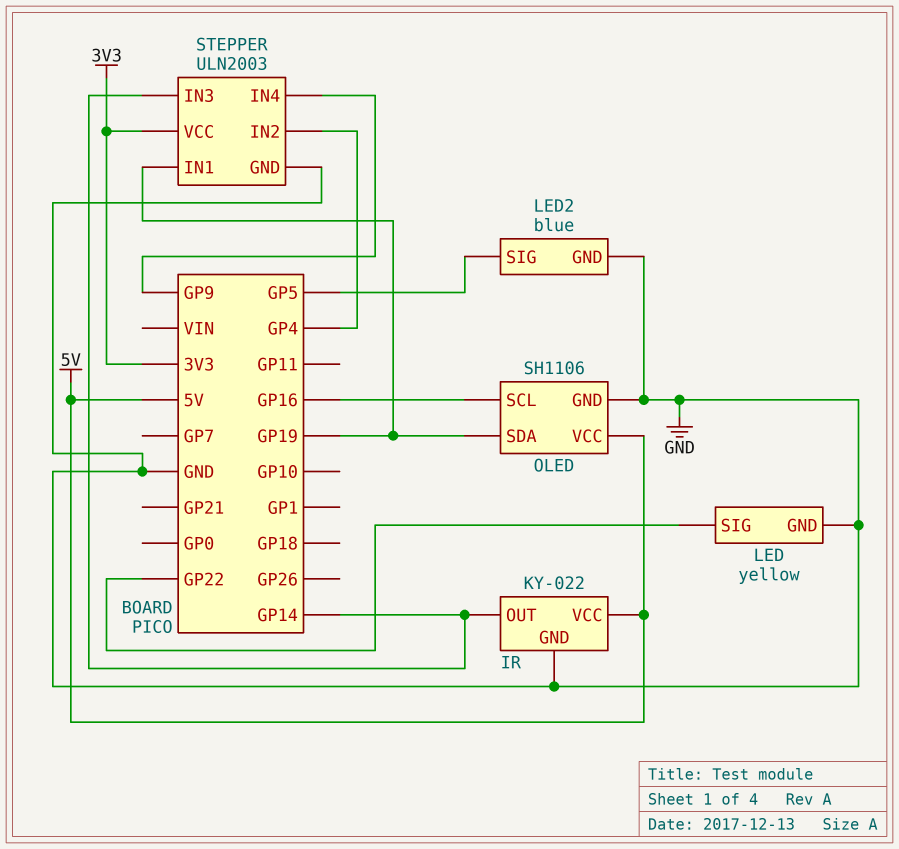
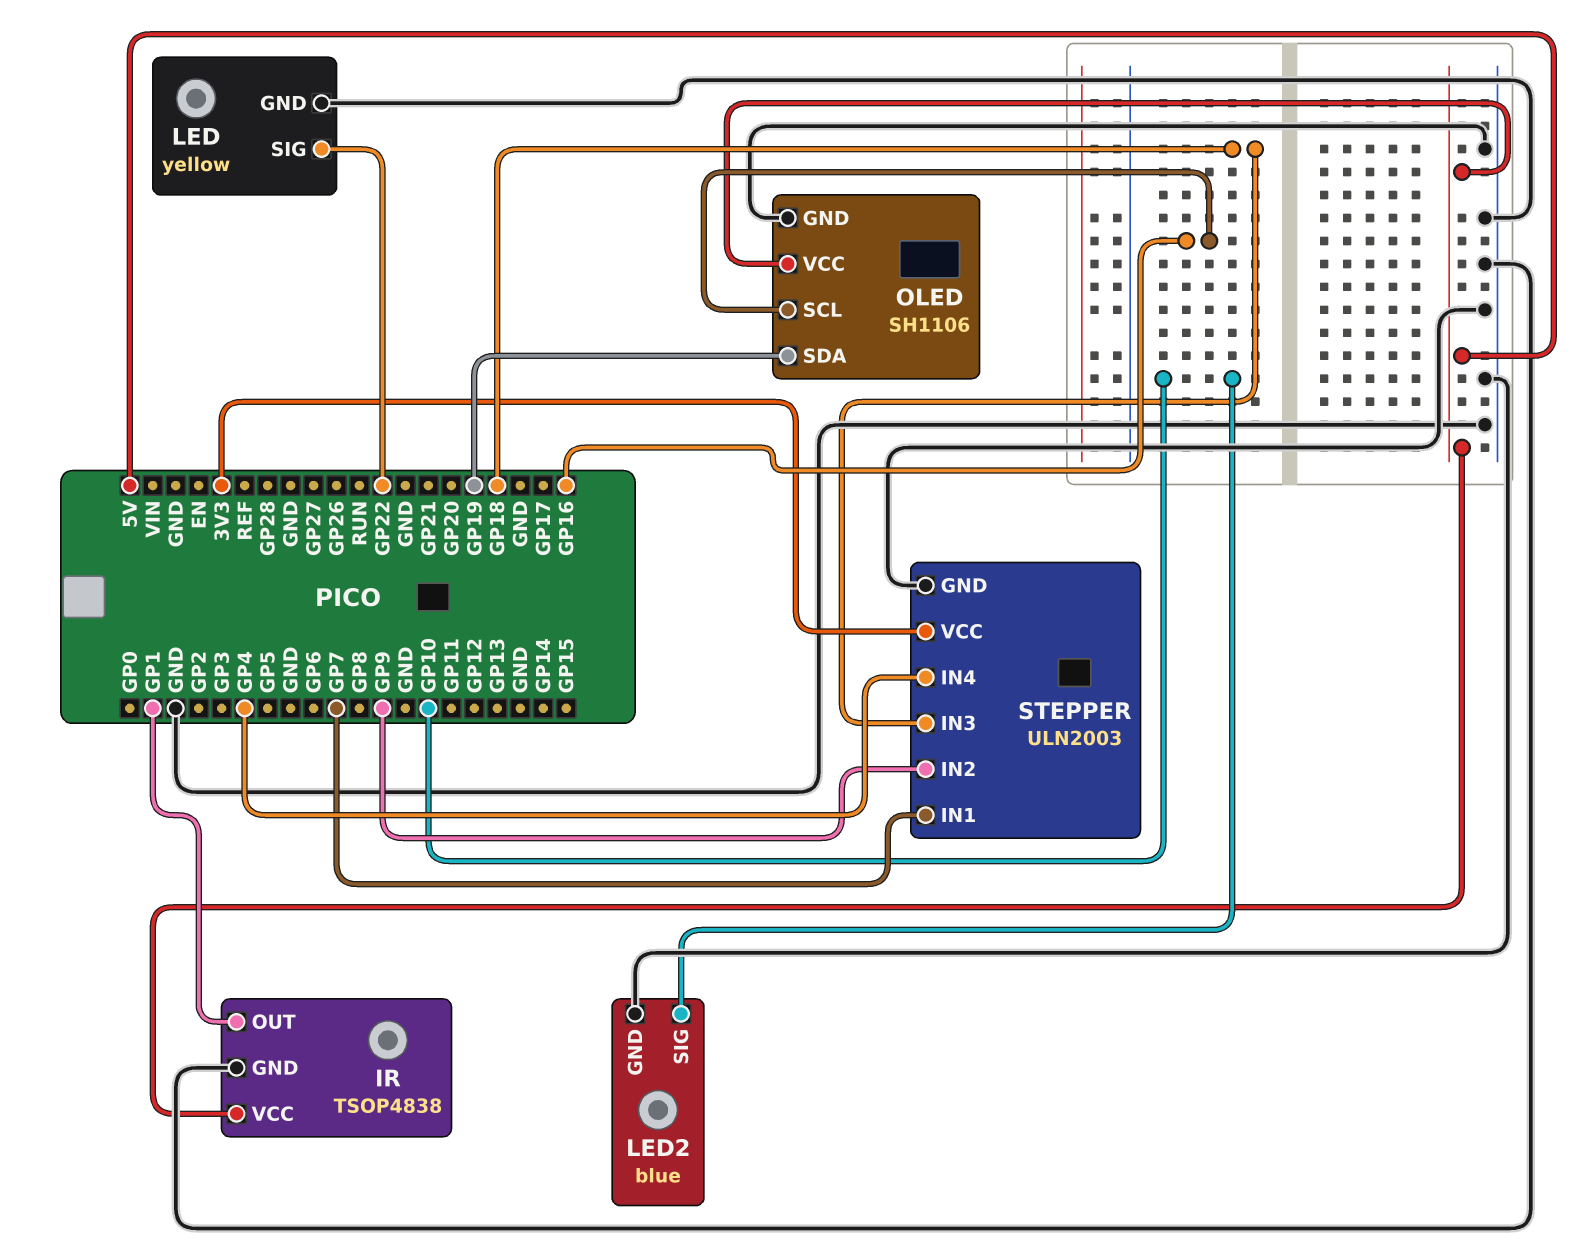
IR: KY-022 -> TSOP4838
IR pin OUT: GP14 -> GP1
LED2 pin SIG: GP5 -> GP10
STEPPER pin IN1: GP19 -> GP7
STEPPER pin IN2: GP4 -> GP9
STEPPER pin IN3: GP14 -> GP18
STEPPER pin IN4: GP9 -> GP4

